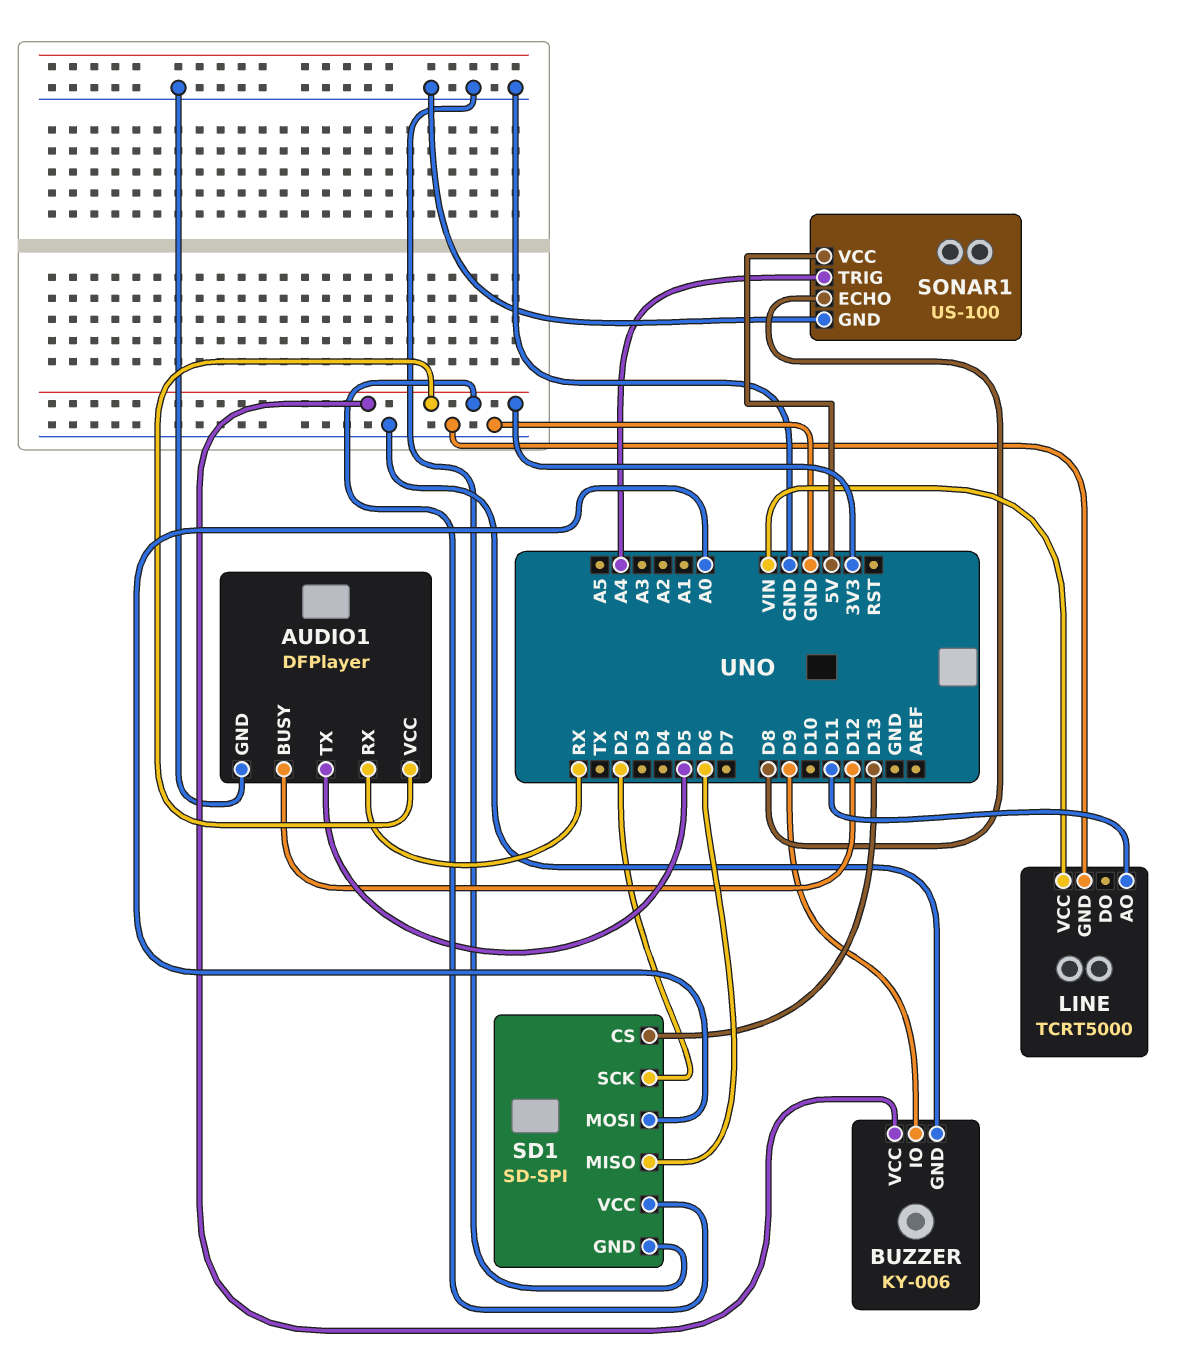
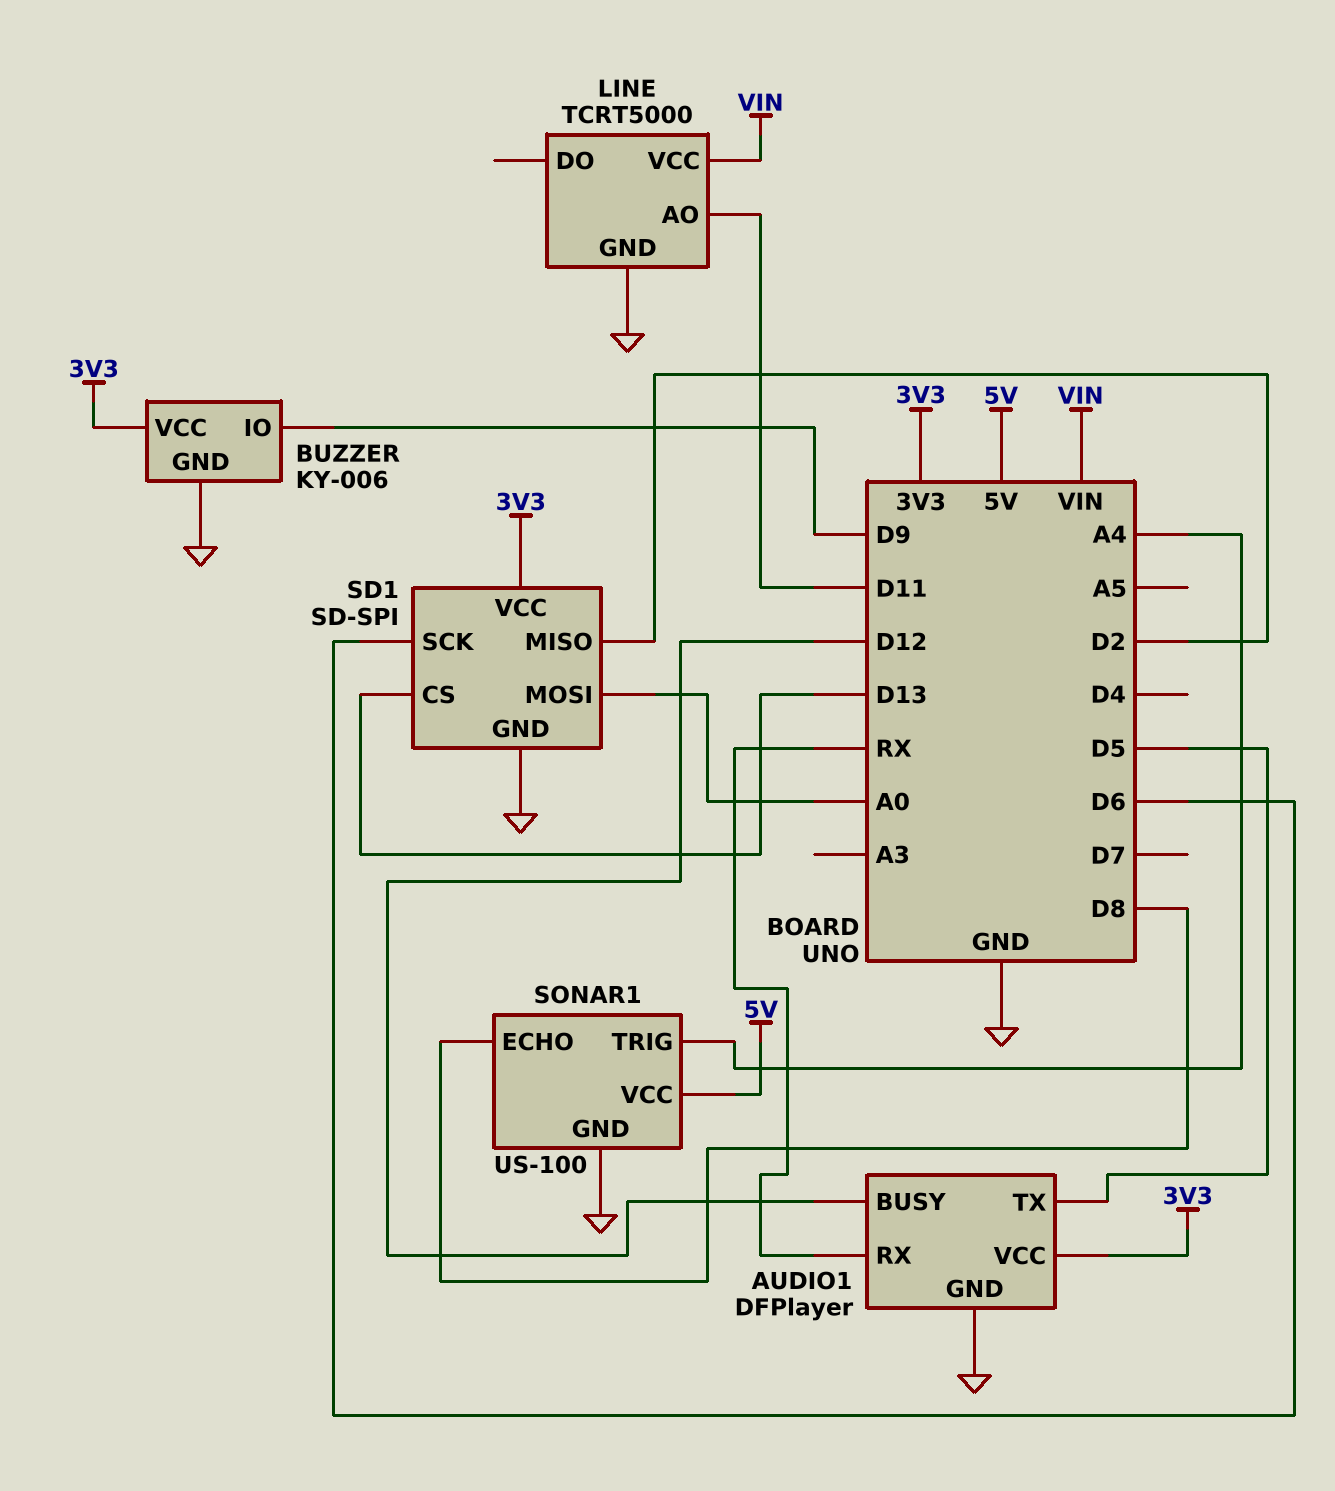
SD1 pin MISO: D6 -> D2
SD1 pin SCK: D2 -> D6

